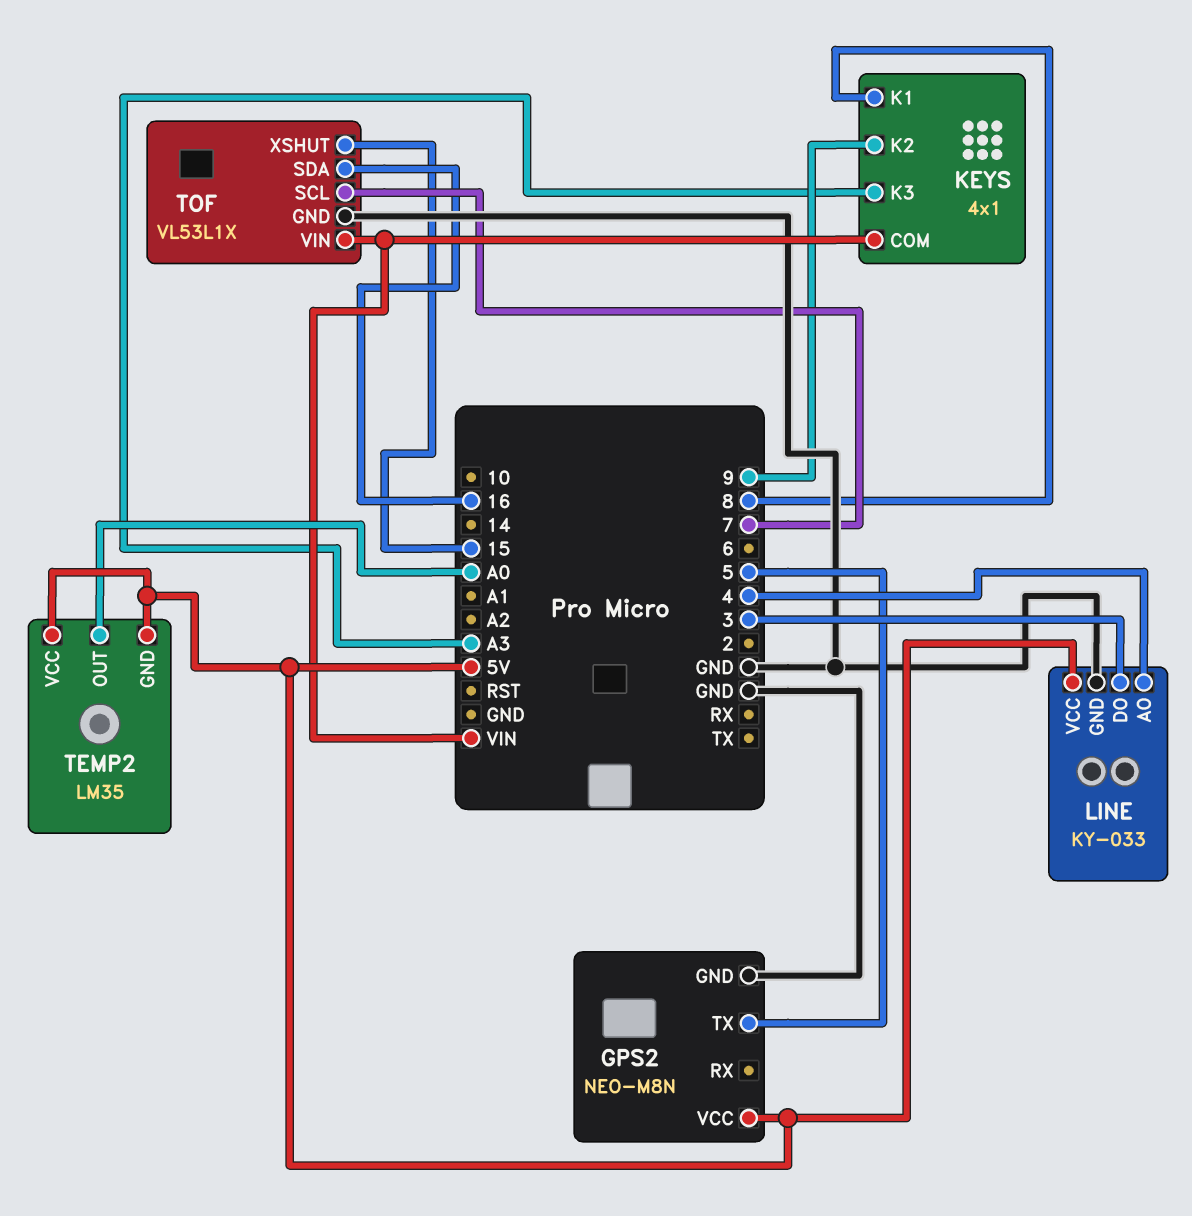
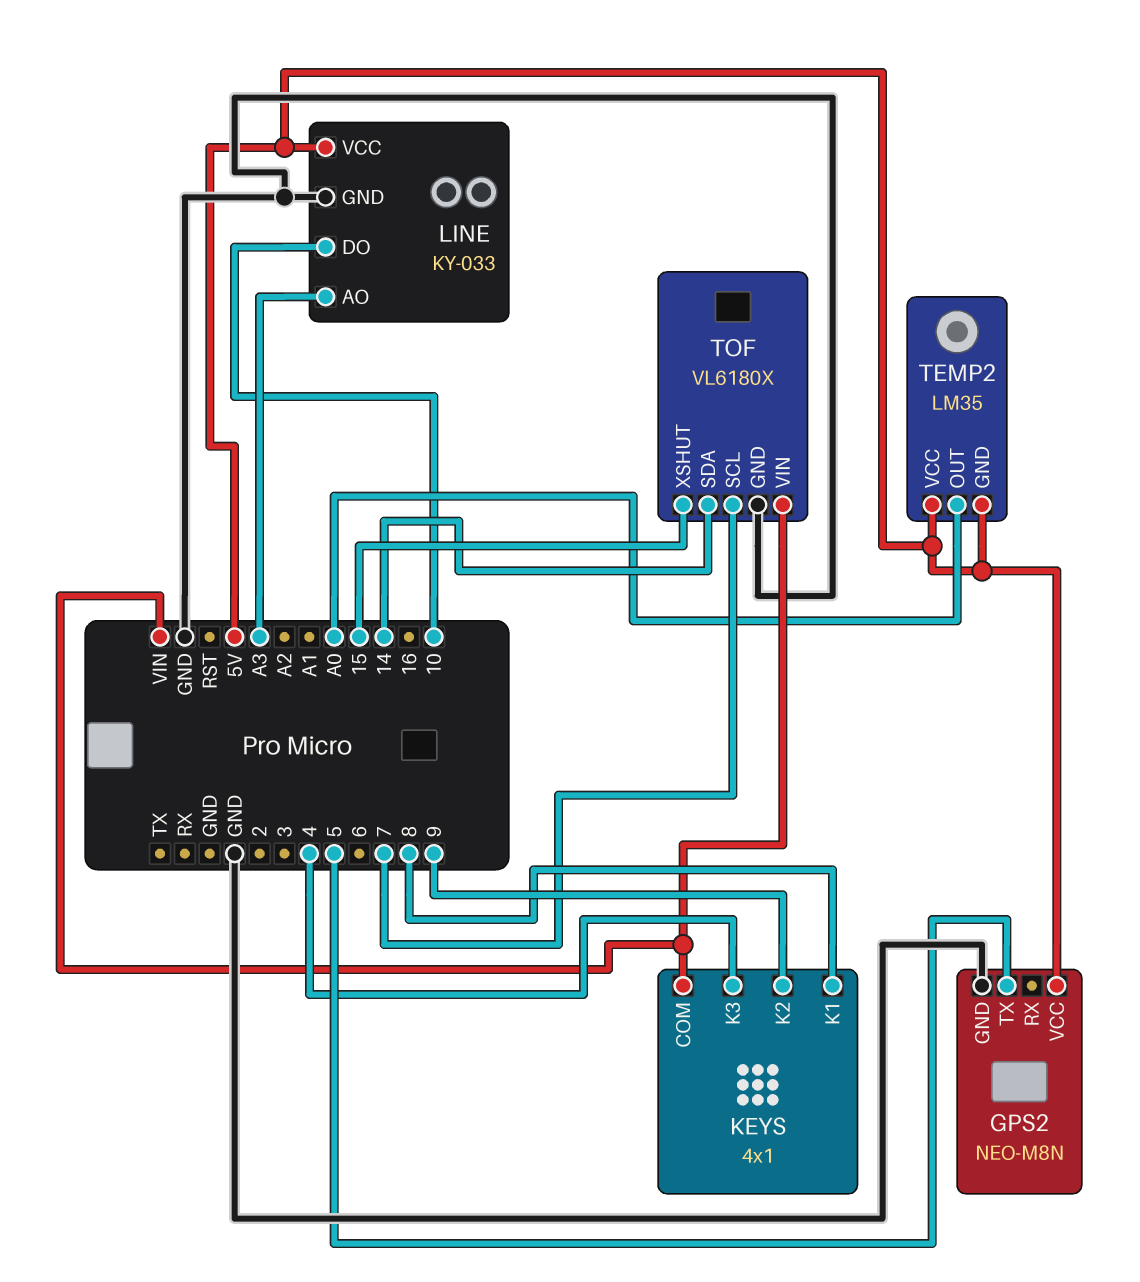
KEYS pin K3: A3 -> 4
LINE pin AO: 4 -> A3
LINE pin DO: 3 -> 10
TOF: VL53L1X -> VL6180X
TOF pin SDA: 16 -> 14

